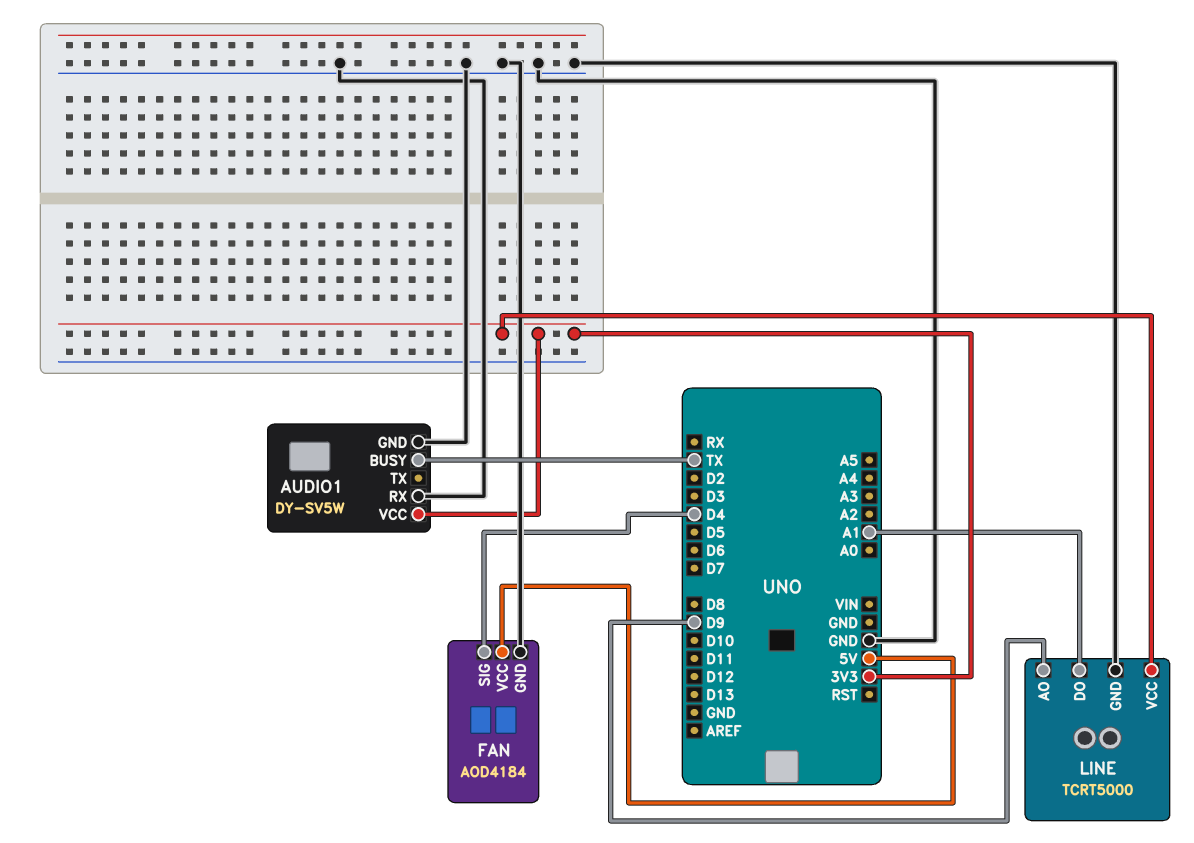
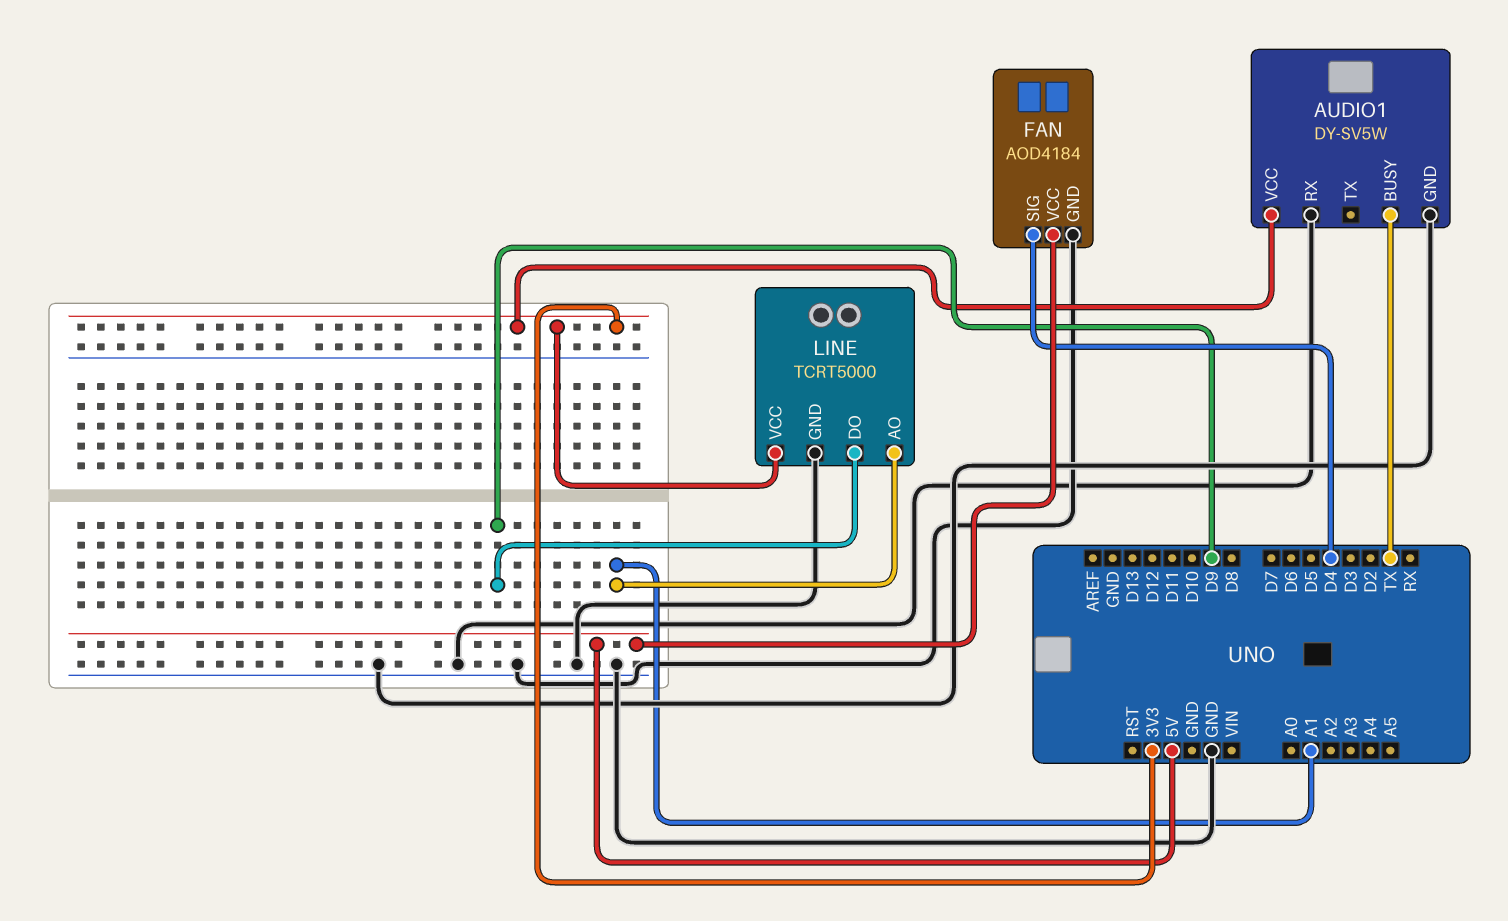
LINE pin AO: D9 -> A1
LINE pin DO: A1 -> D9

